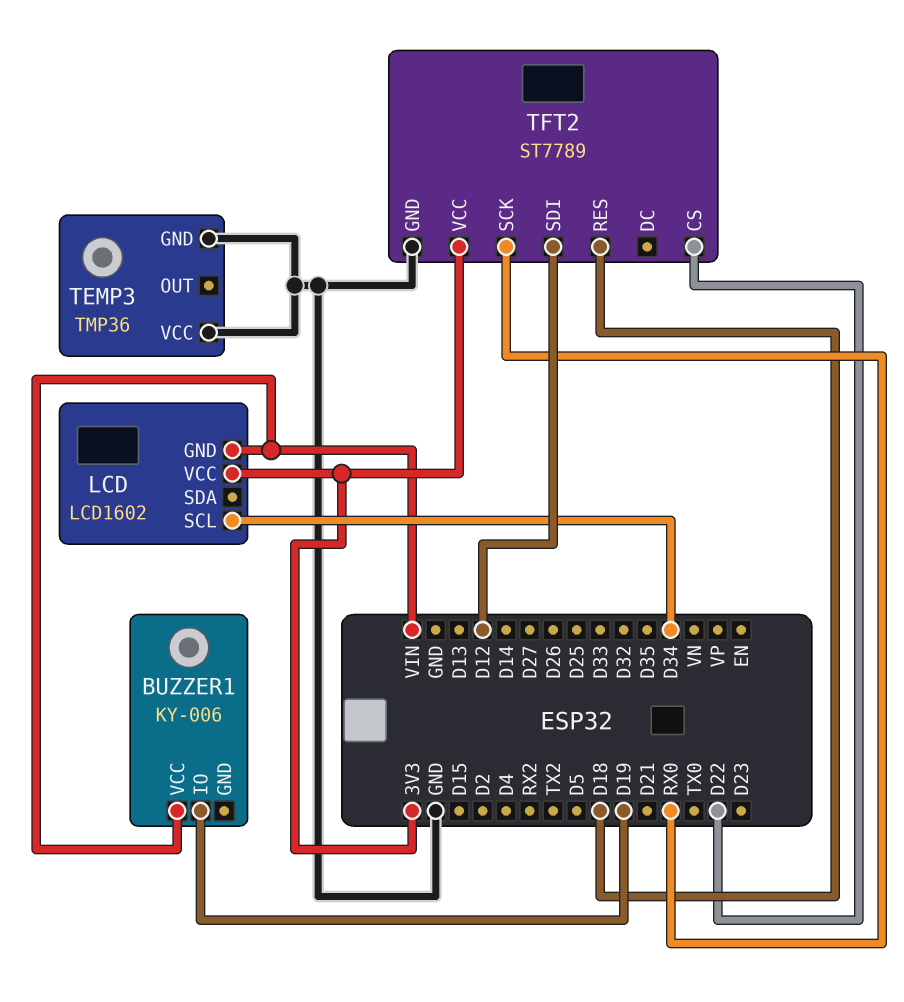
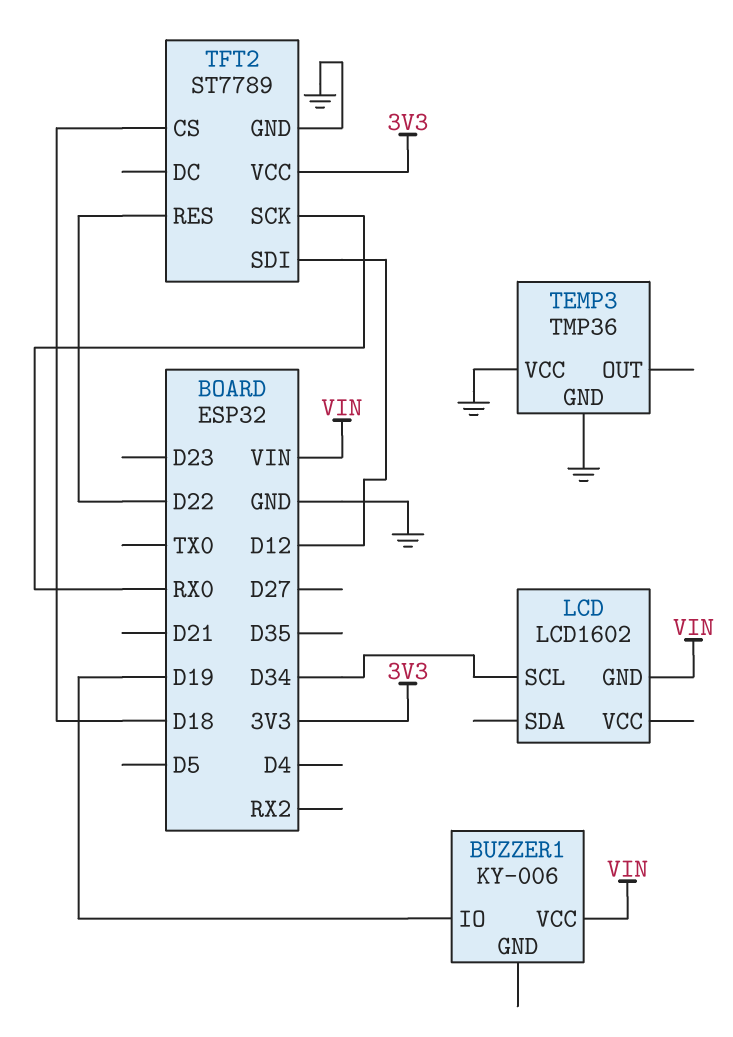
LCD pin VCC: 3V3 -> none
TFT2 pin CS: D22 -> D18
TFT2 pin RES: D18 -> D22

